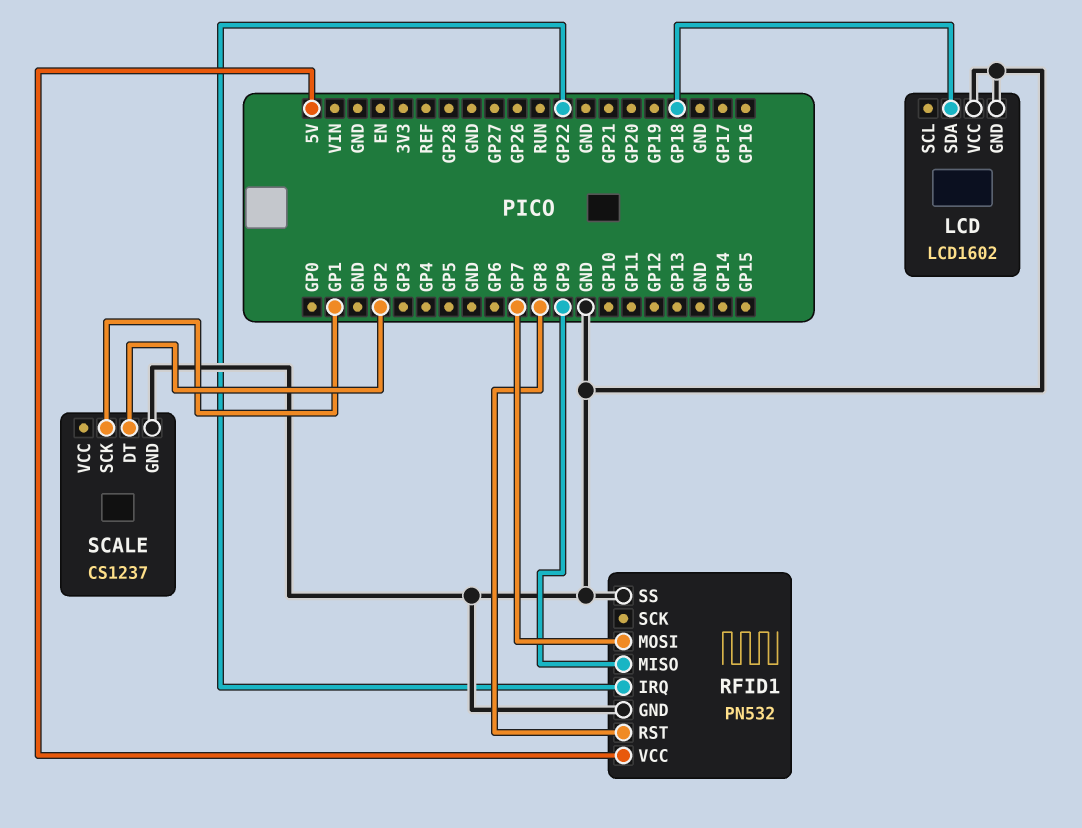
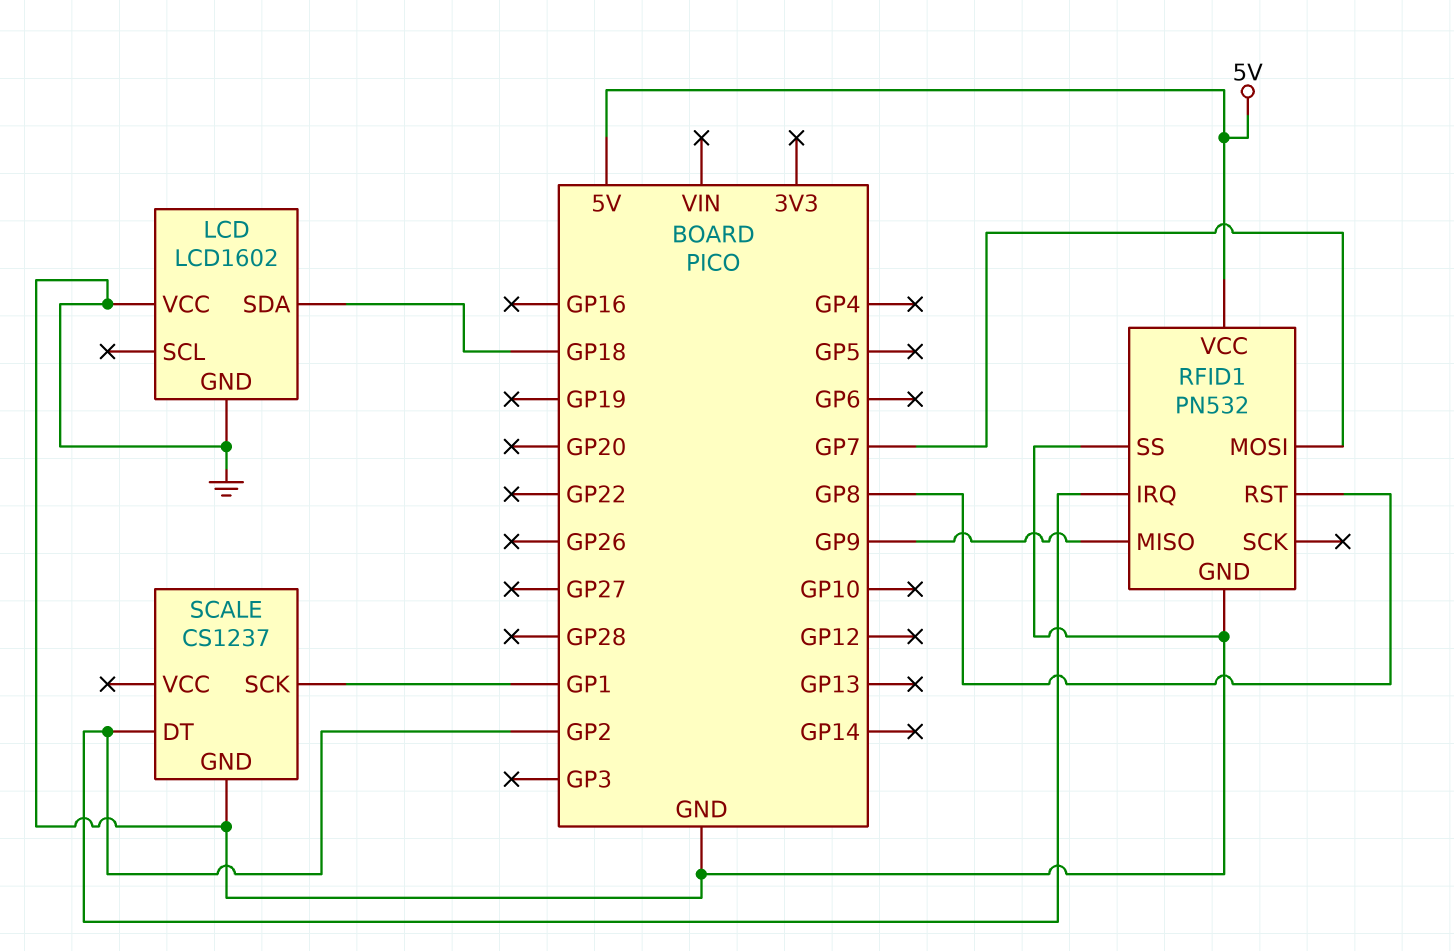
RFID1 pin IRQ: GP22 -> GP2

